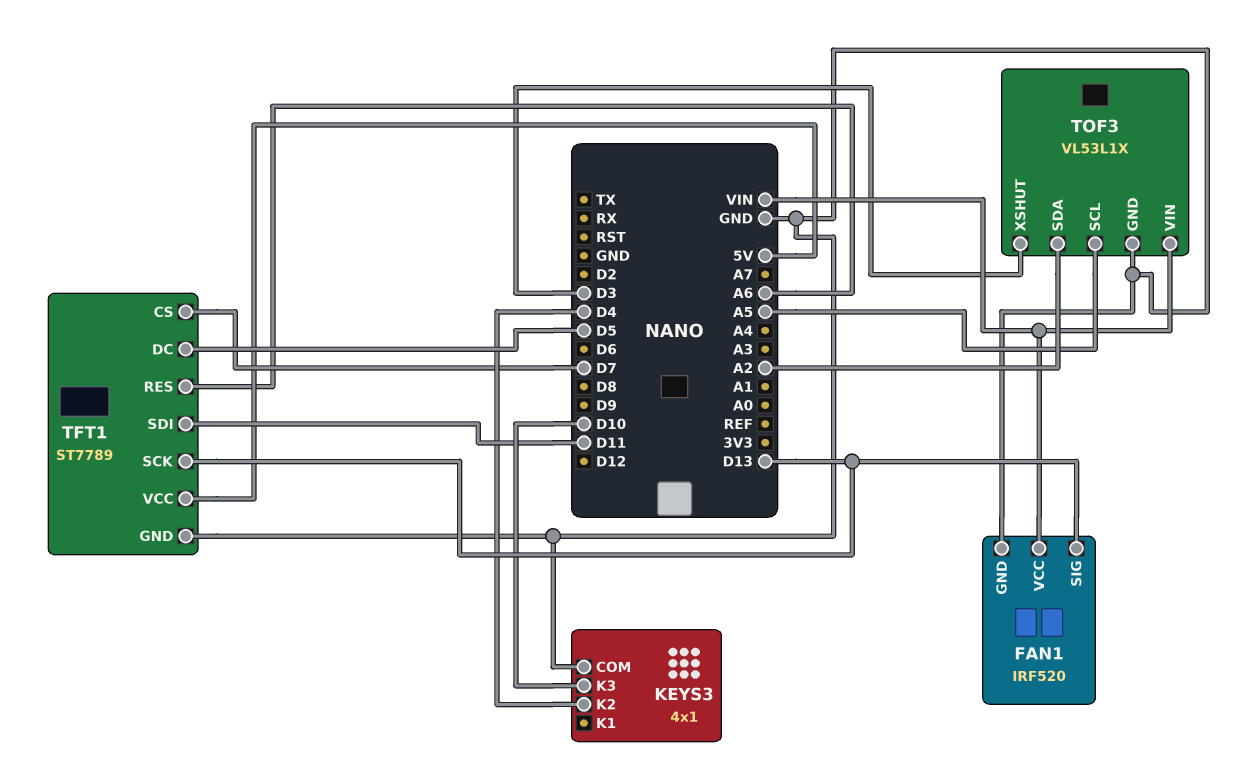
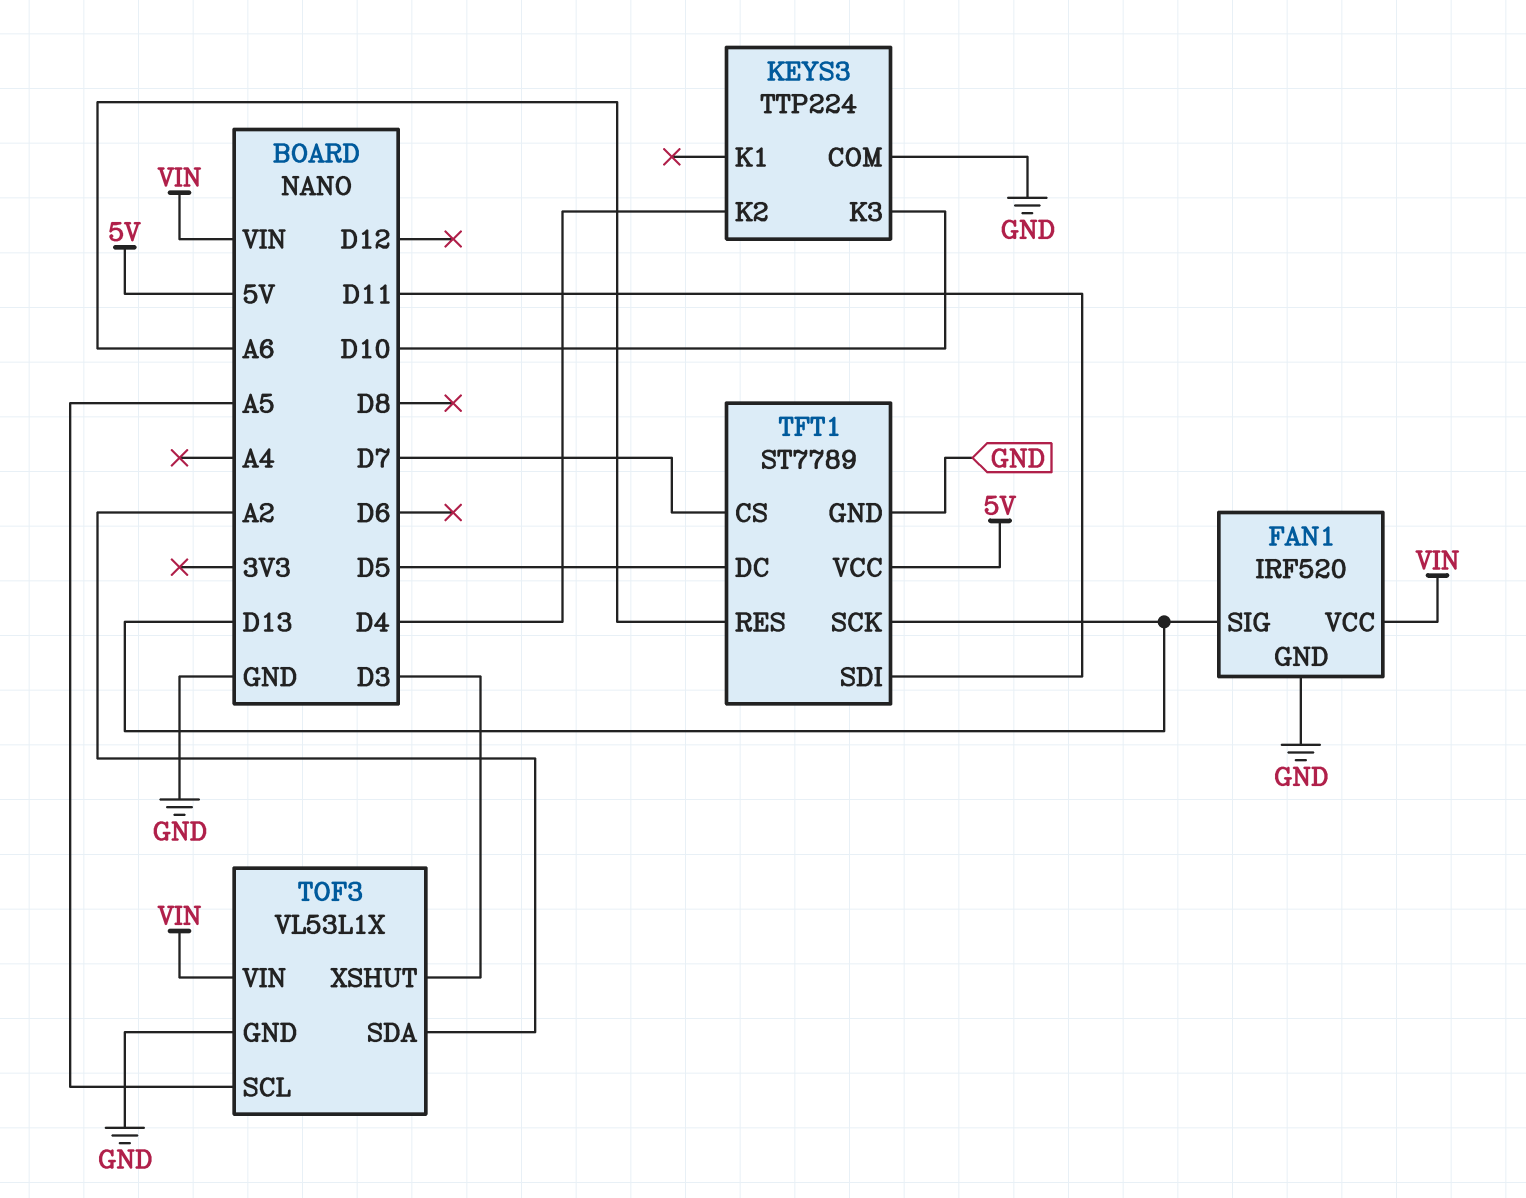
KEYS3: 4x1 -> TTP224

